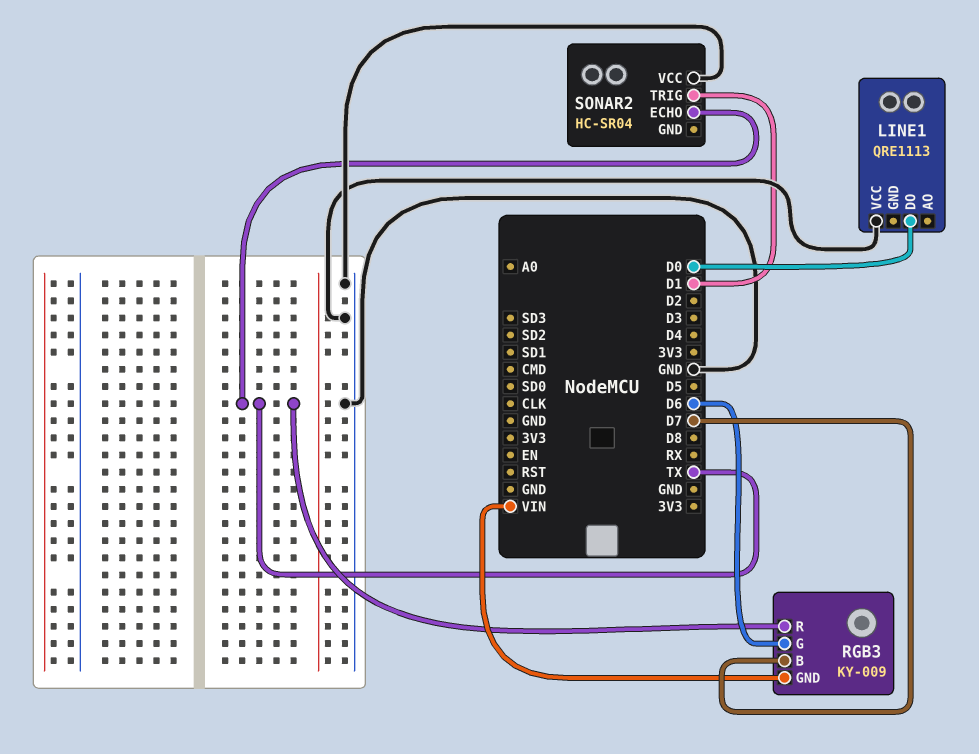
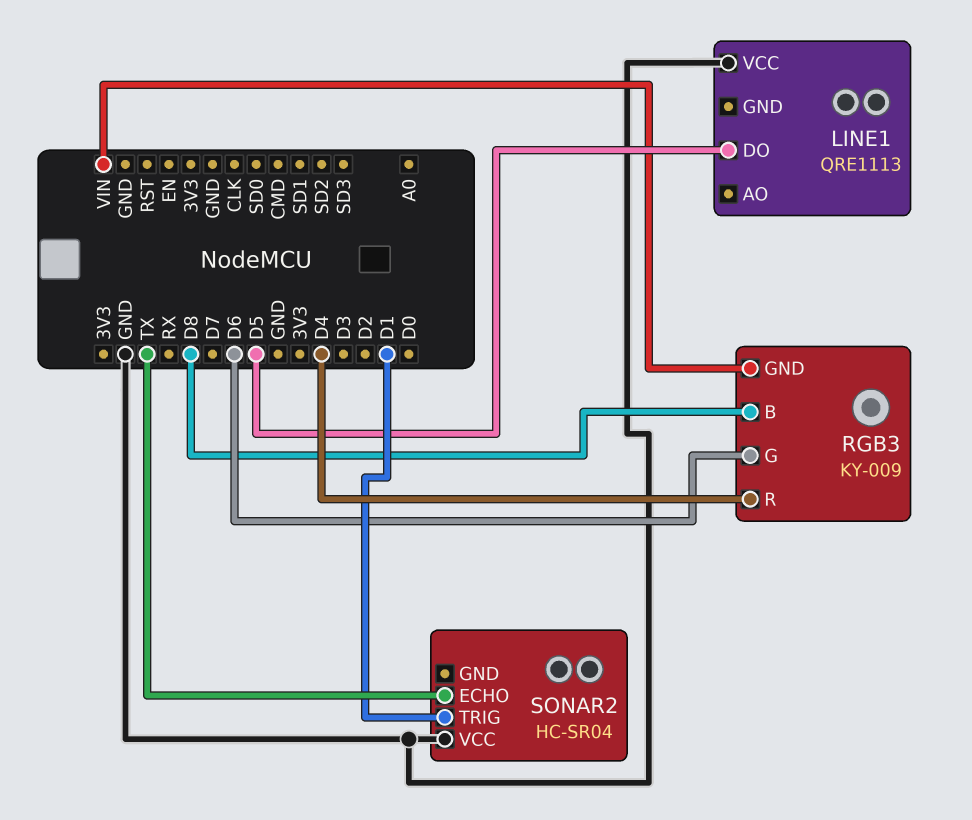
LINE1 pin DO: D0 -> D5
RGB3 pin B: D7 -> D8
RGB3 pin R: TX -> D4

